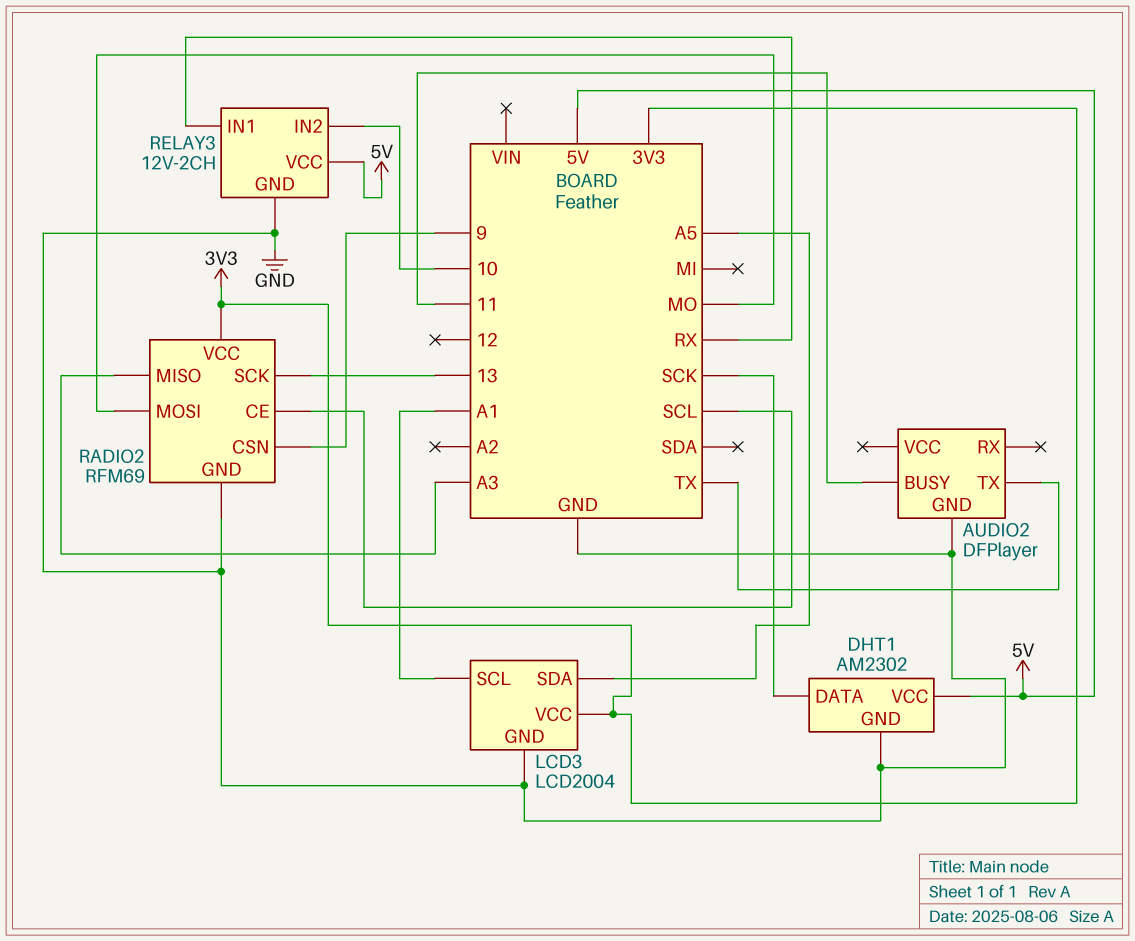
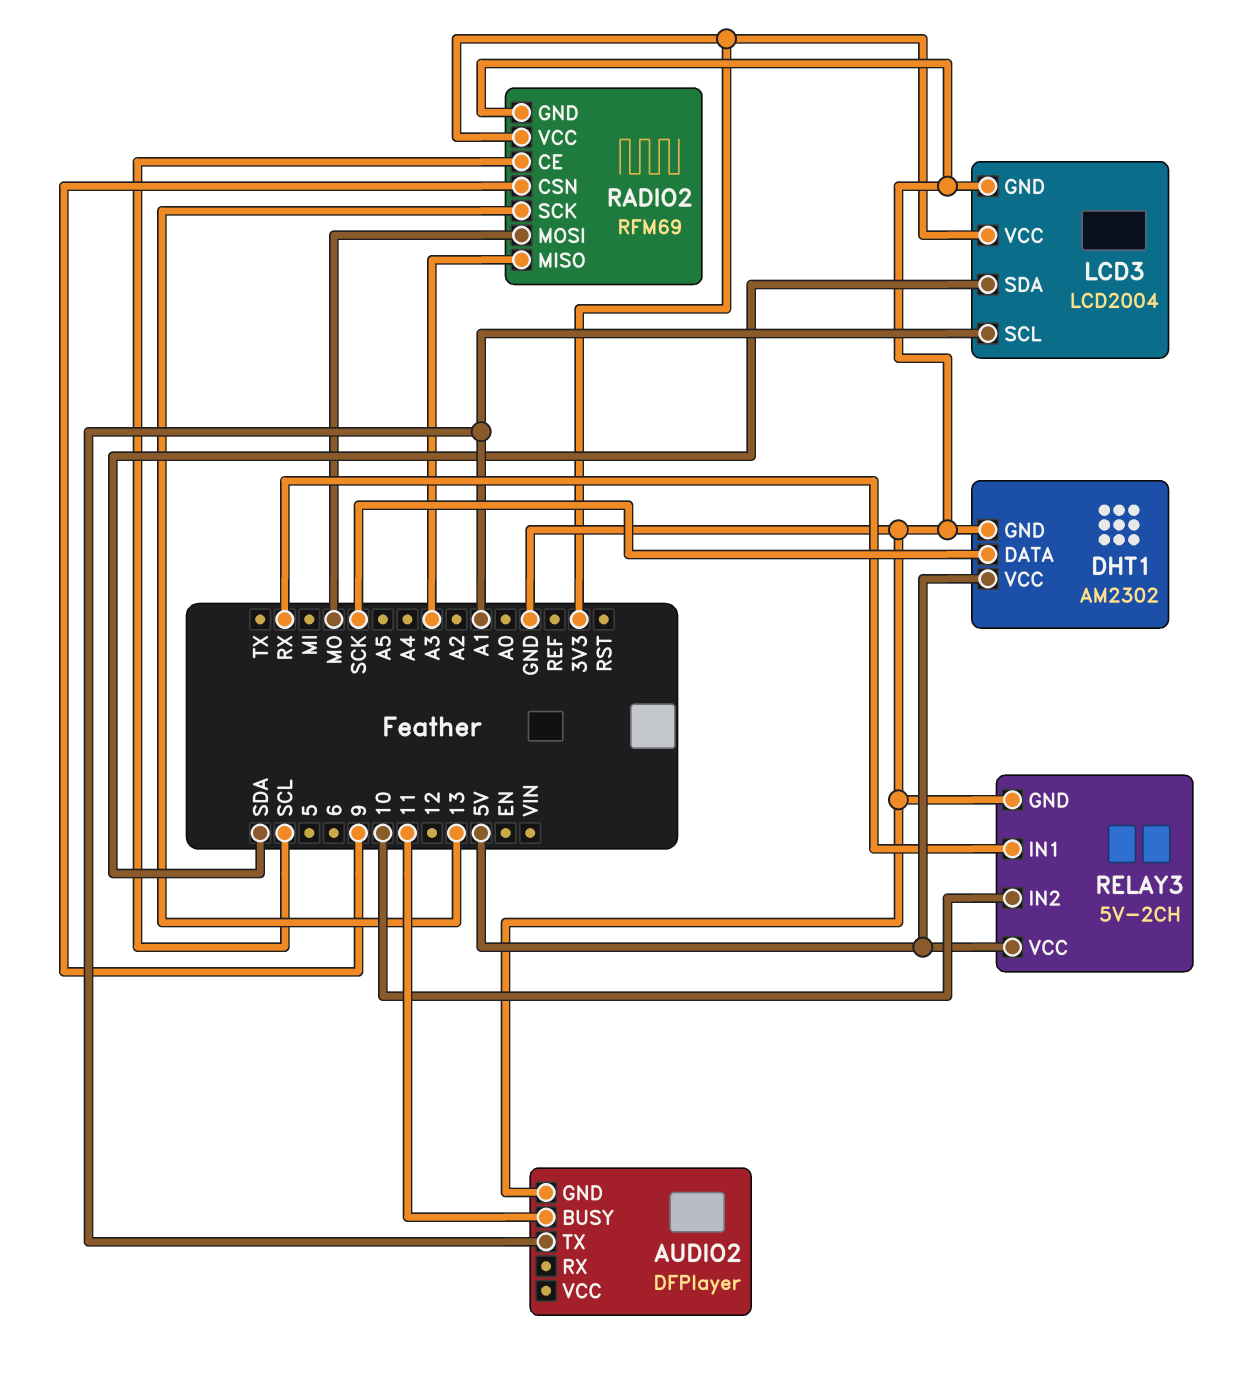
AUDIO2 pin TX: TX -> A1
LCD3 pin SDA: A5 -> SDA
RELAY3: 12V-2CH -> 5V-2CH

